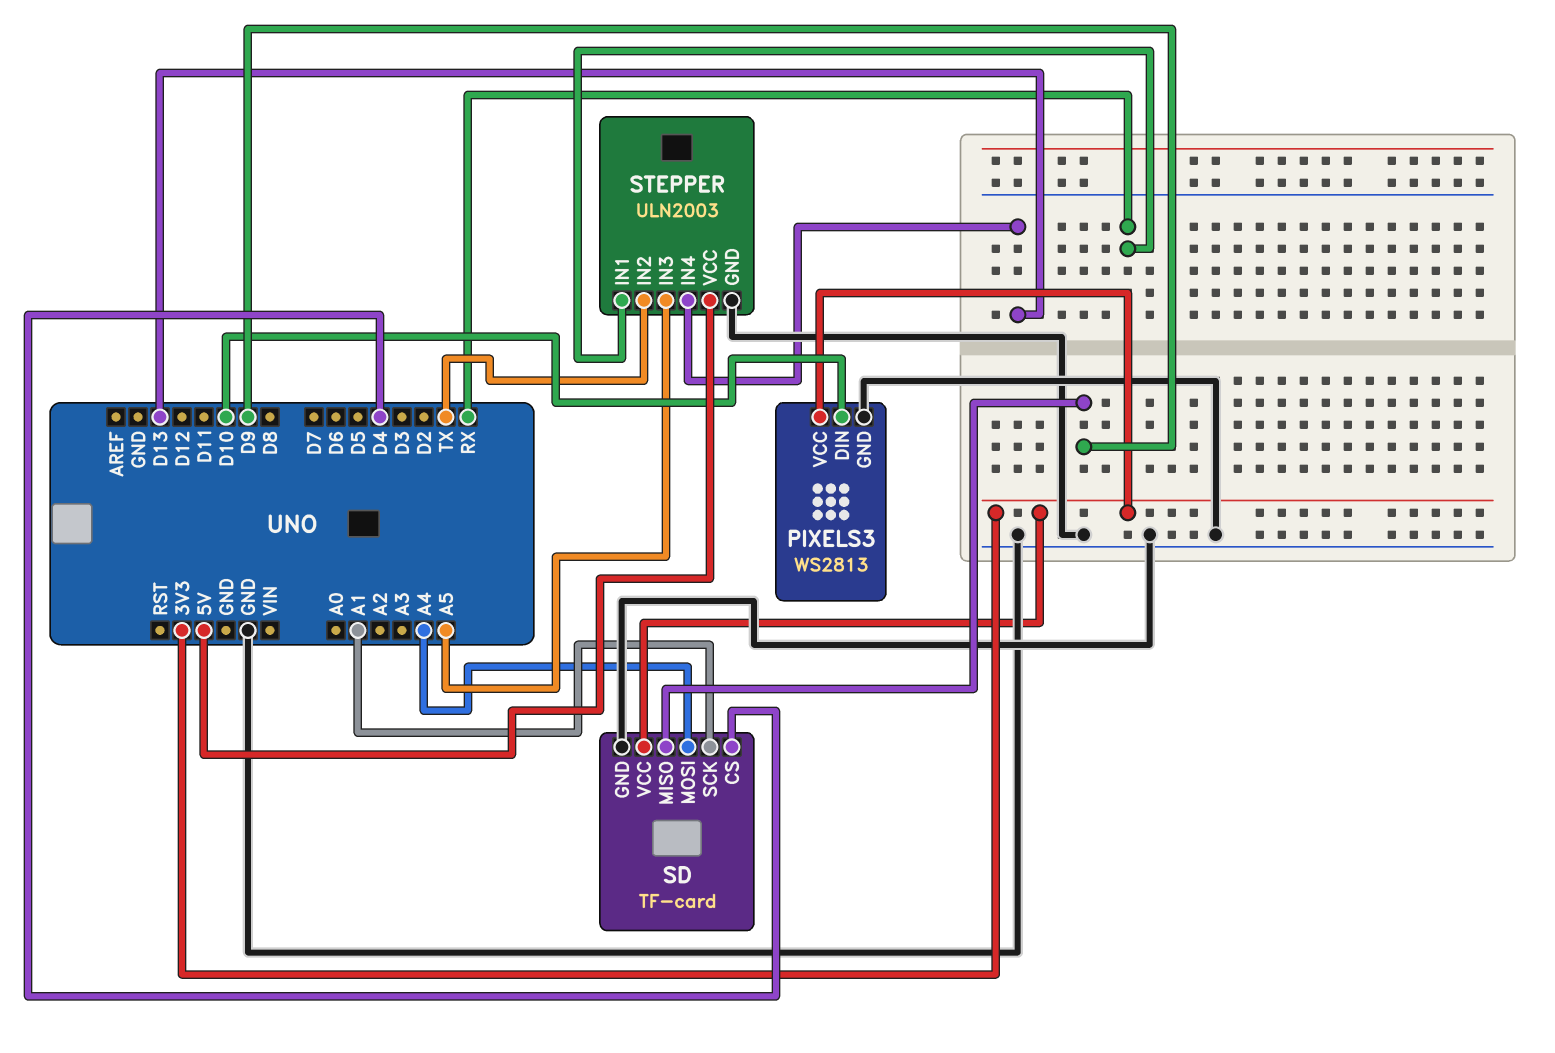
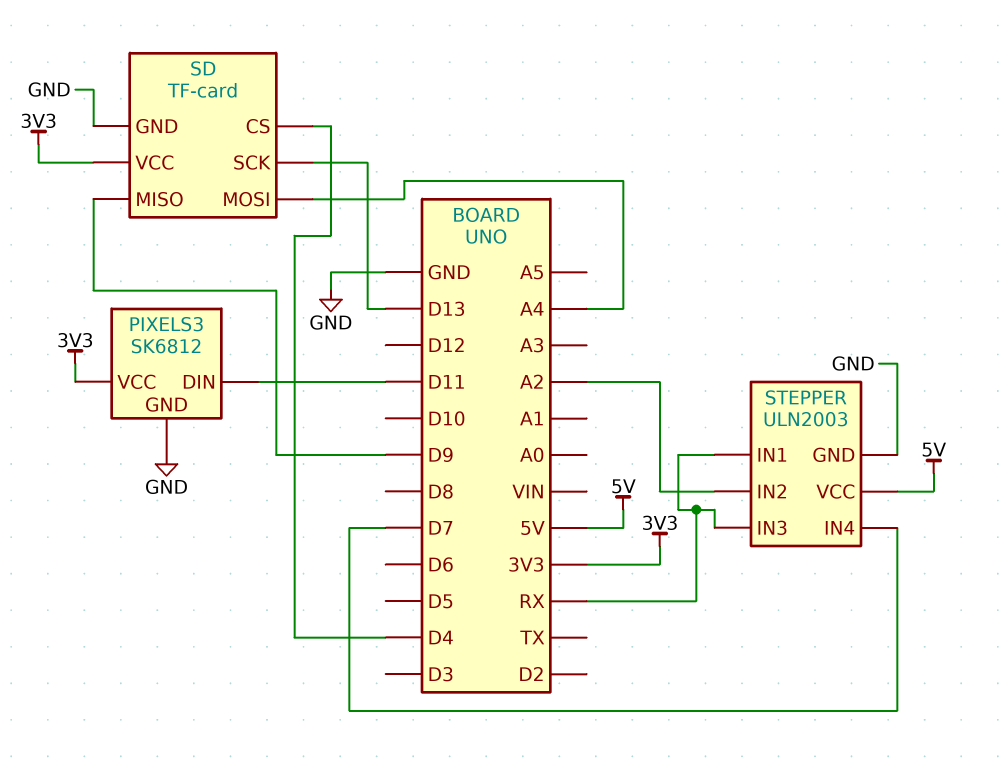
PIXELS3: WS2813 -> SK6812
PIXELS3 pin DIN: D10 -> D11
SD pin SCK: A1 -> D13
STEPPER pin IN2: TX -> A2
STEPPER pin IN3: A5 -> RX
STEPPER pin IN4: D13 -> D7

